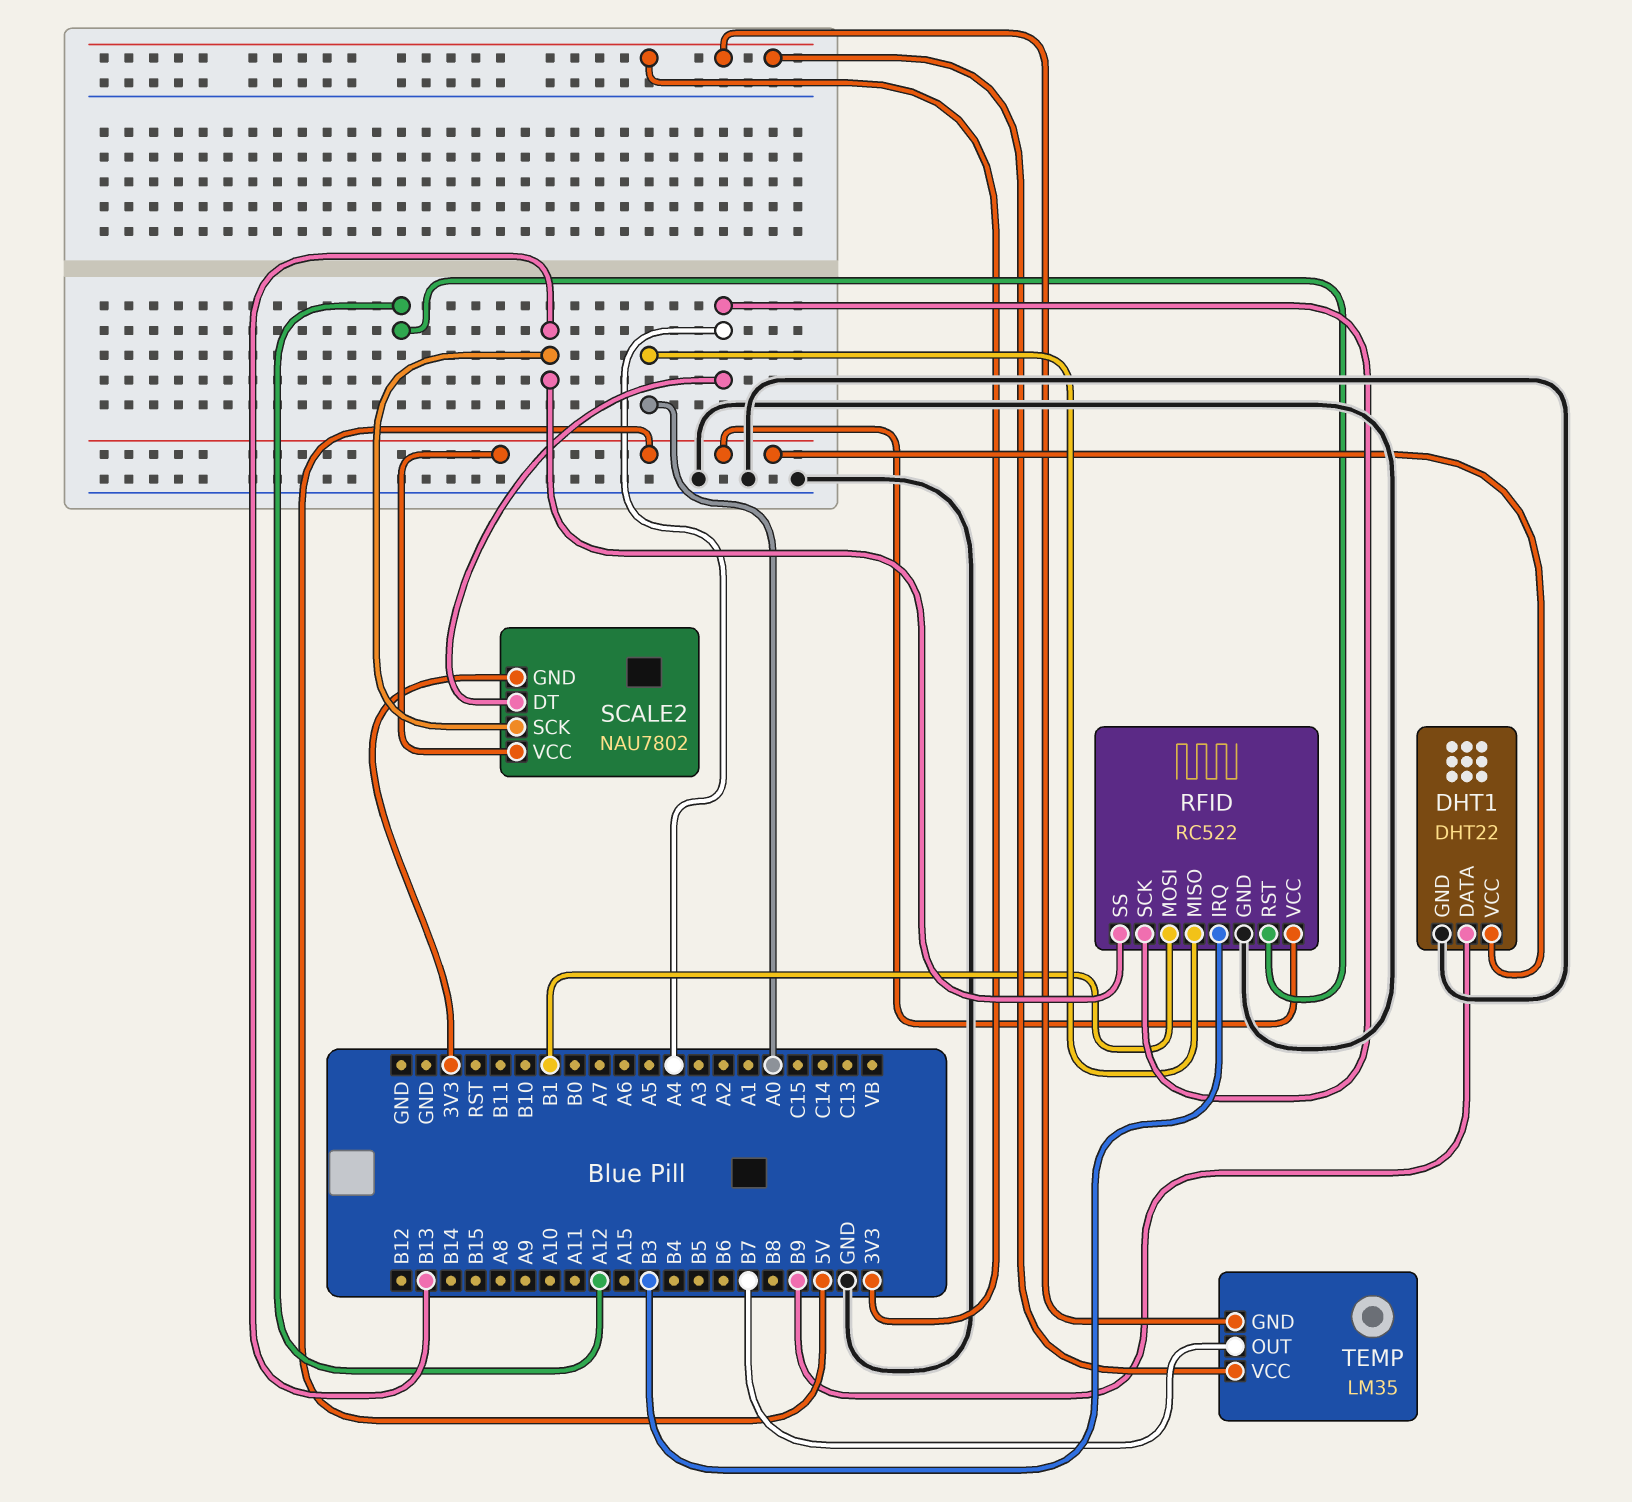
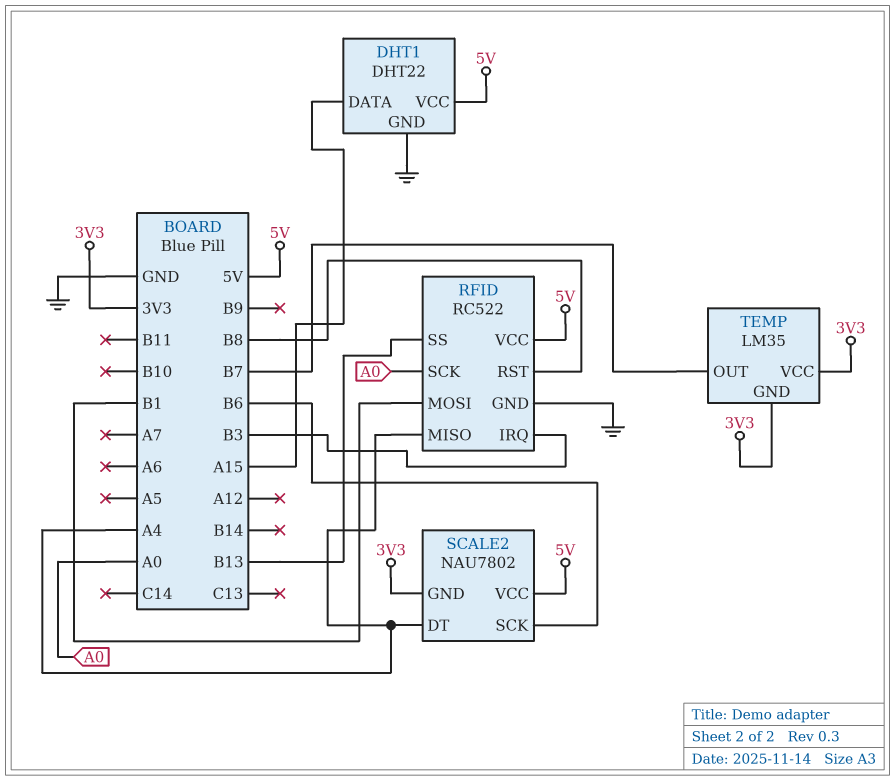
DHT1 pin DATA: B9 -> A15
RFID pin MISO: A0 -> A4
RFID pin RST: A12 -> B8
RFID pin SCK: A4 -> A0
SCALE2 pin SCK: B13 -> B6

